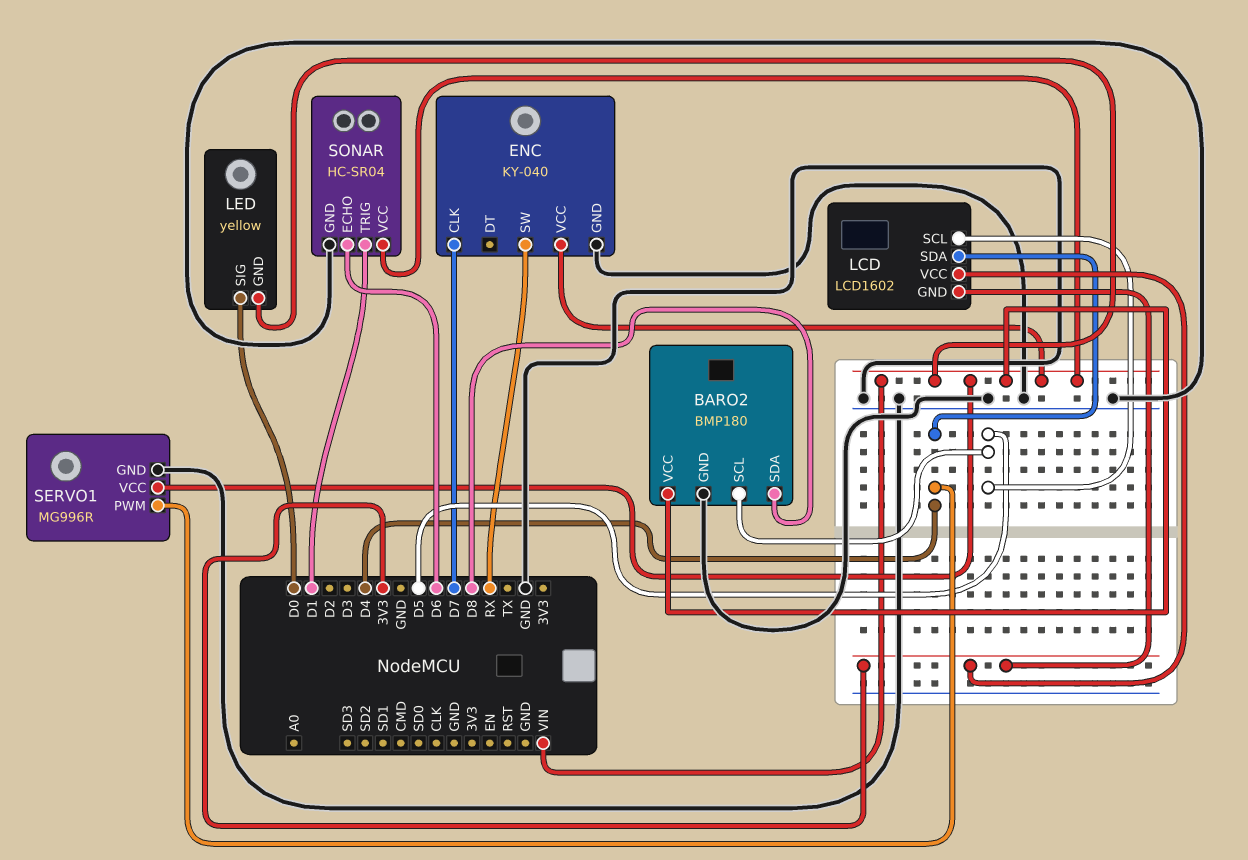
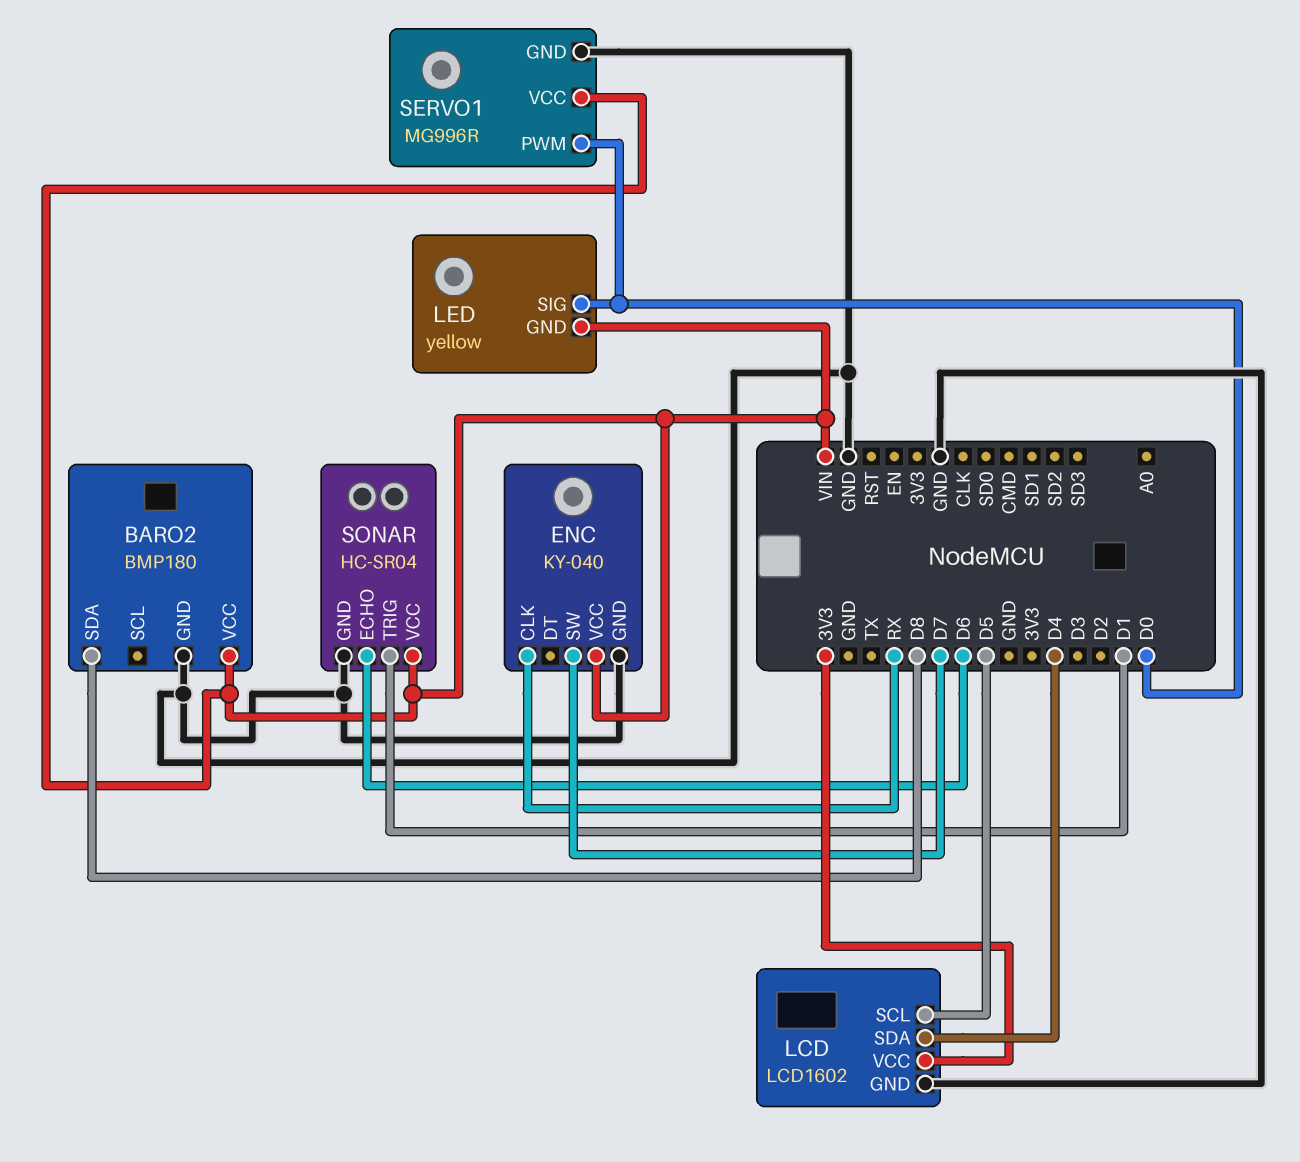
BARO2 pin SCL: D5 -> none
ENC pin CLK: D7 -> RX
ENC pin SW: RX -> D7
LCD pin GND: 3V3 -> GND
SERVO1 pin PWM: D4 -> D0

